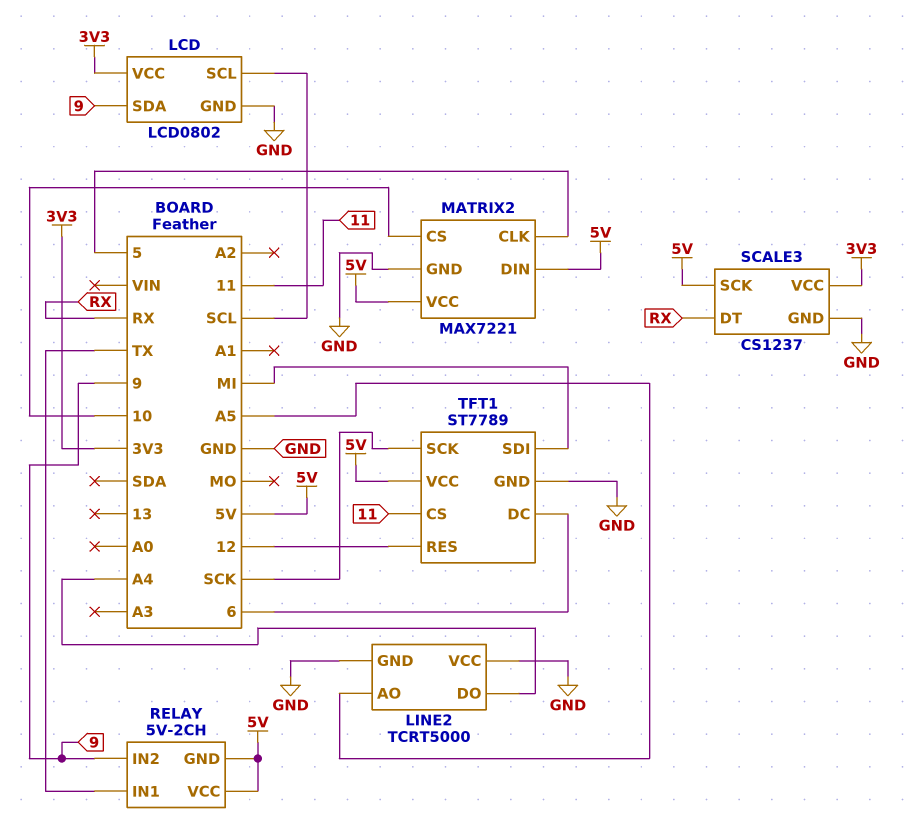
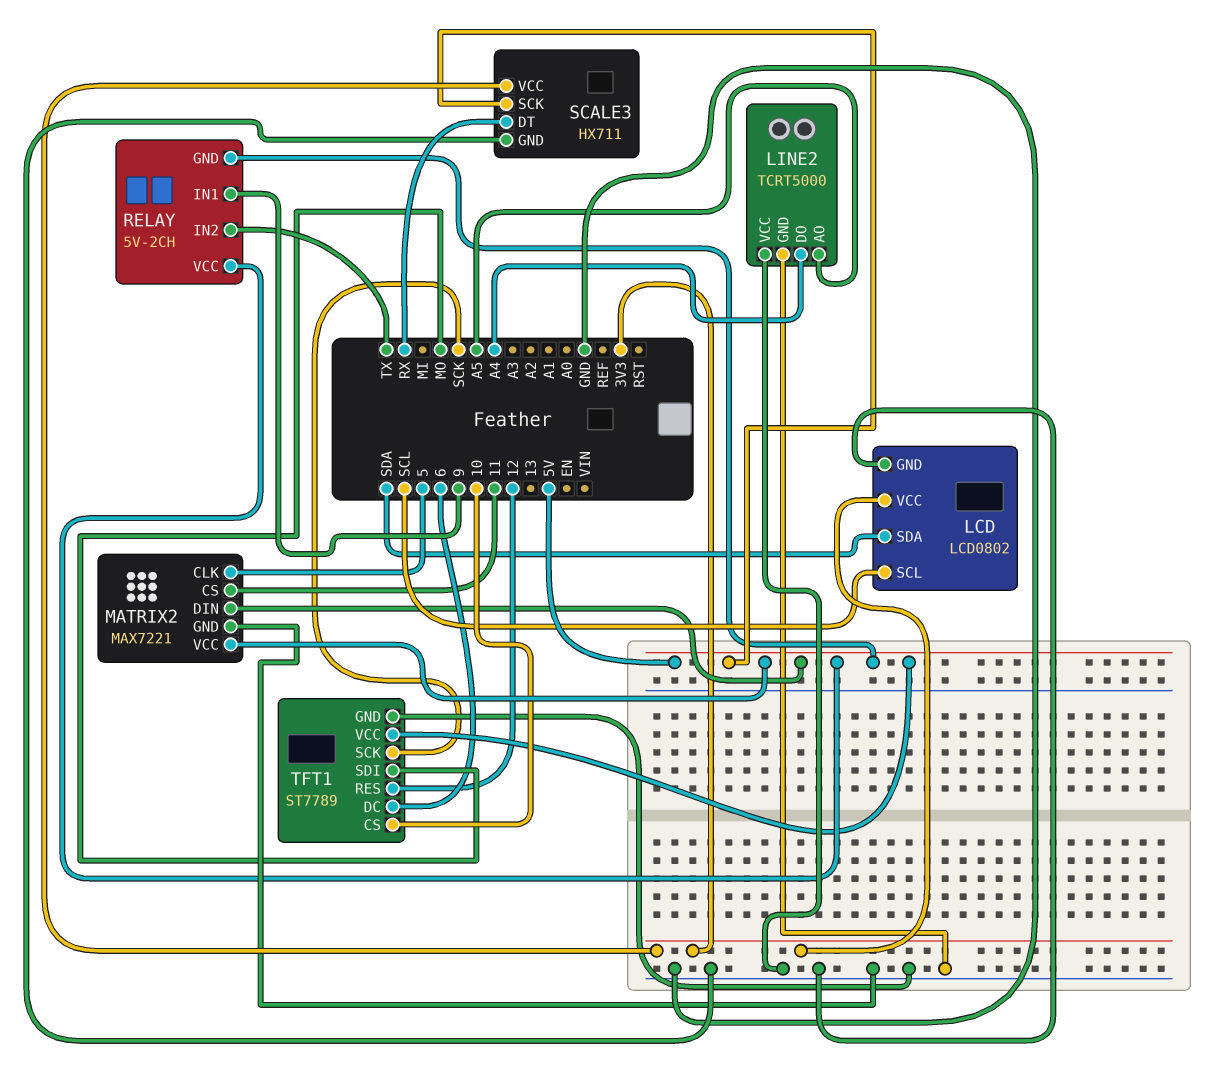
LCD pin SDA: 9 -> SDA
MATRIX2 pin CS: 10 -> 11
RELAY pin IN1: TX -> 9
RELAY pin IN2: 9 -> TX
SCALE3: CS1237 -> HX711
TFT1 pin CS: 11 -> 10
TFT1 pin SDI: MI -> MO

